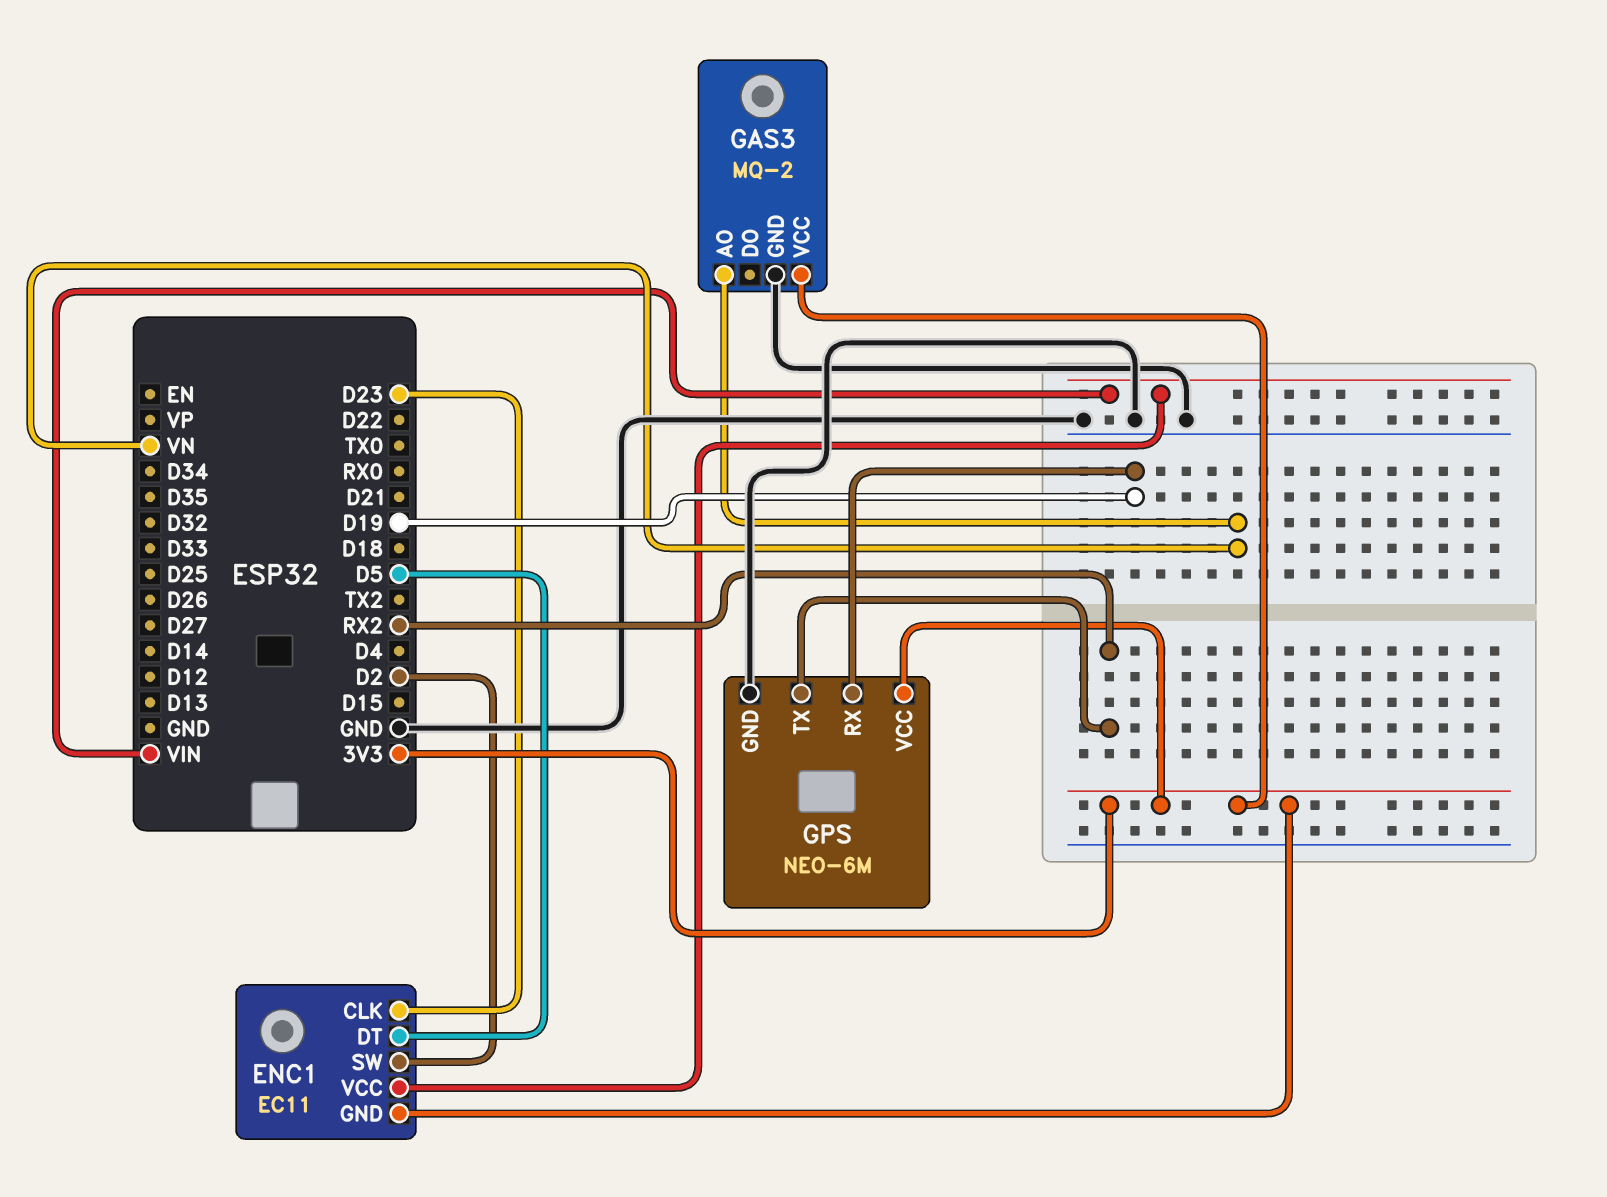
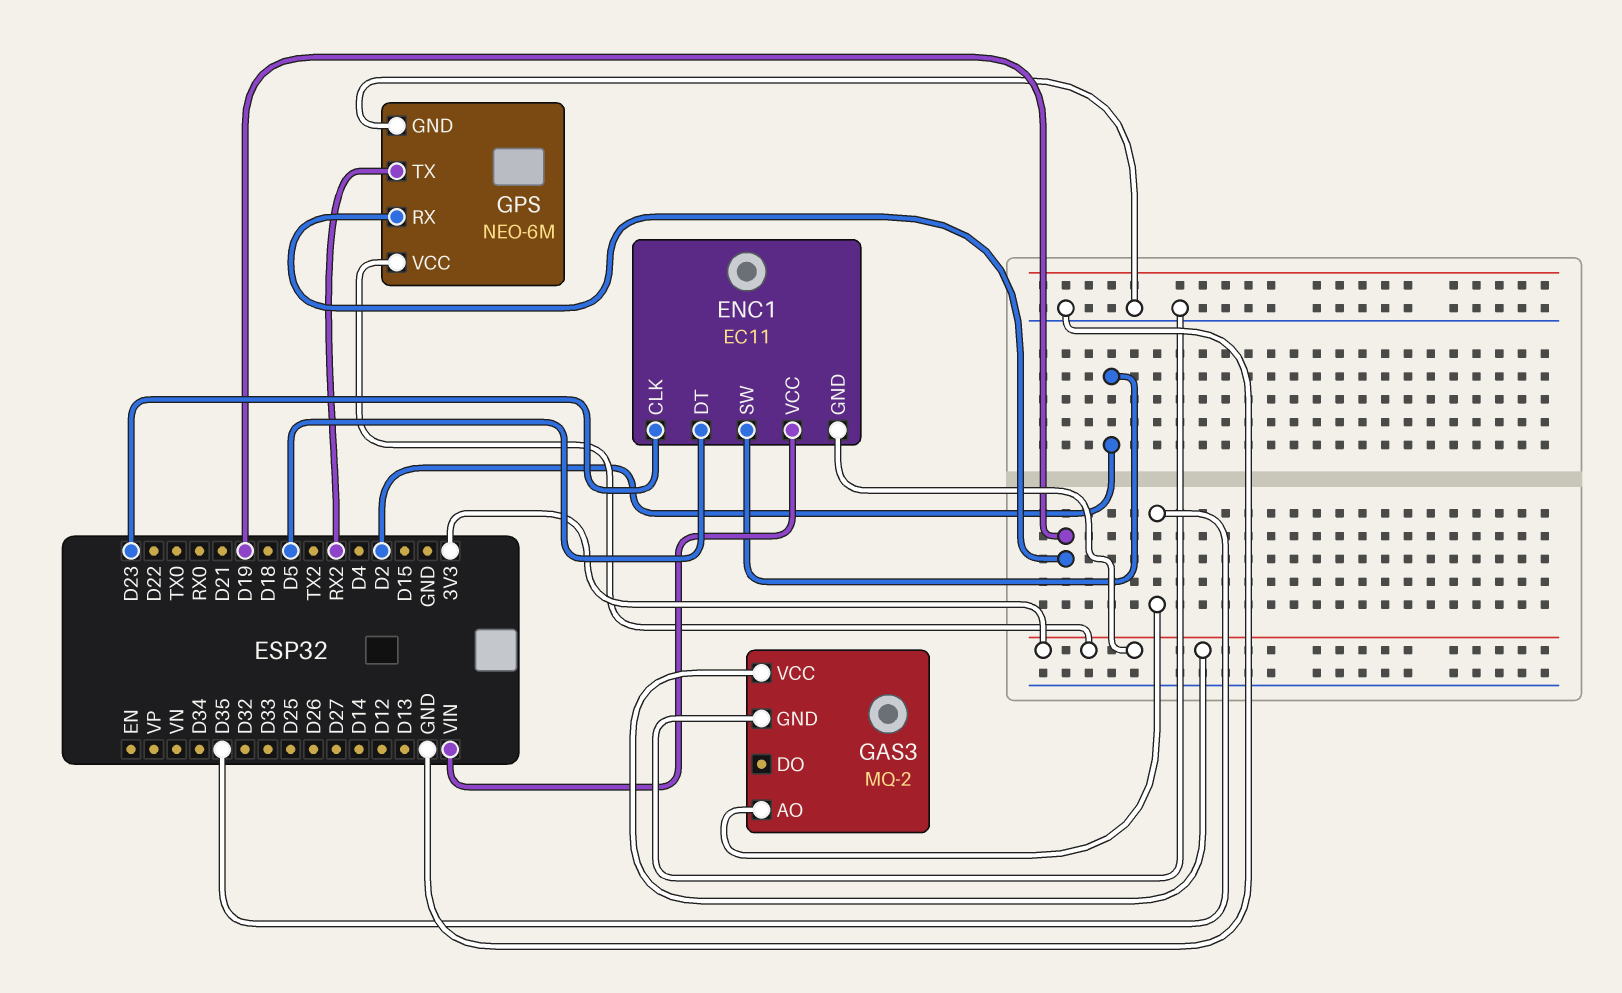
GAS3 pin AO: VN -> D35

